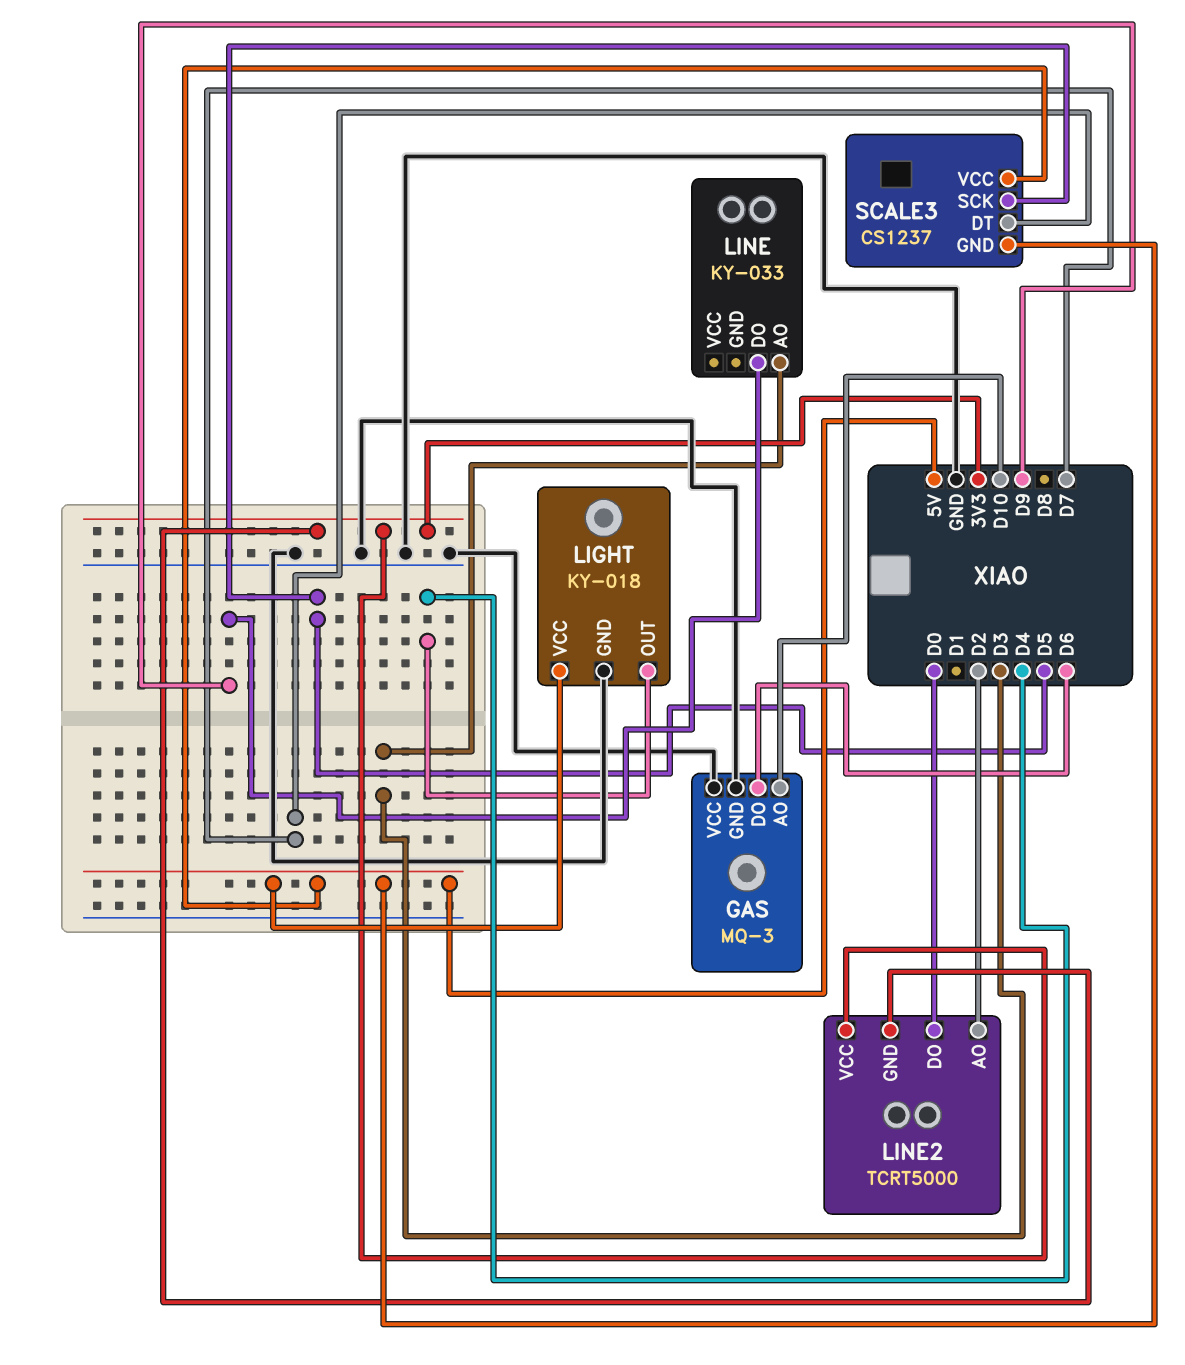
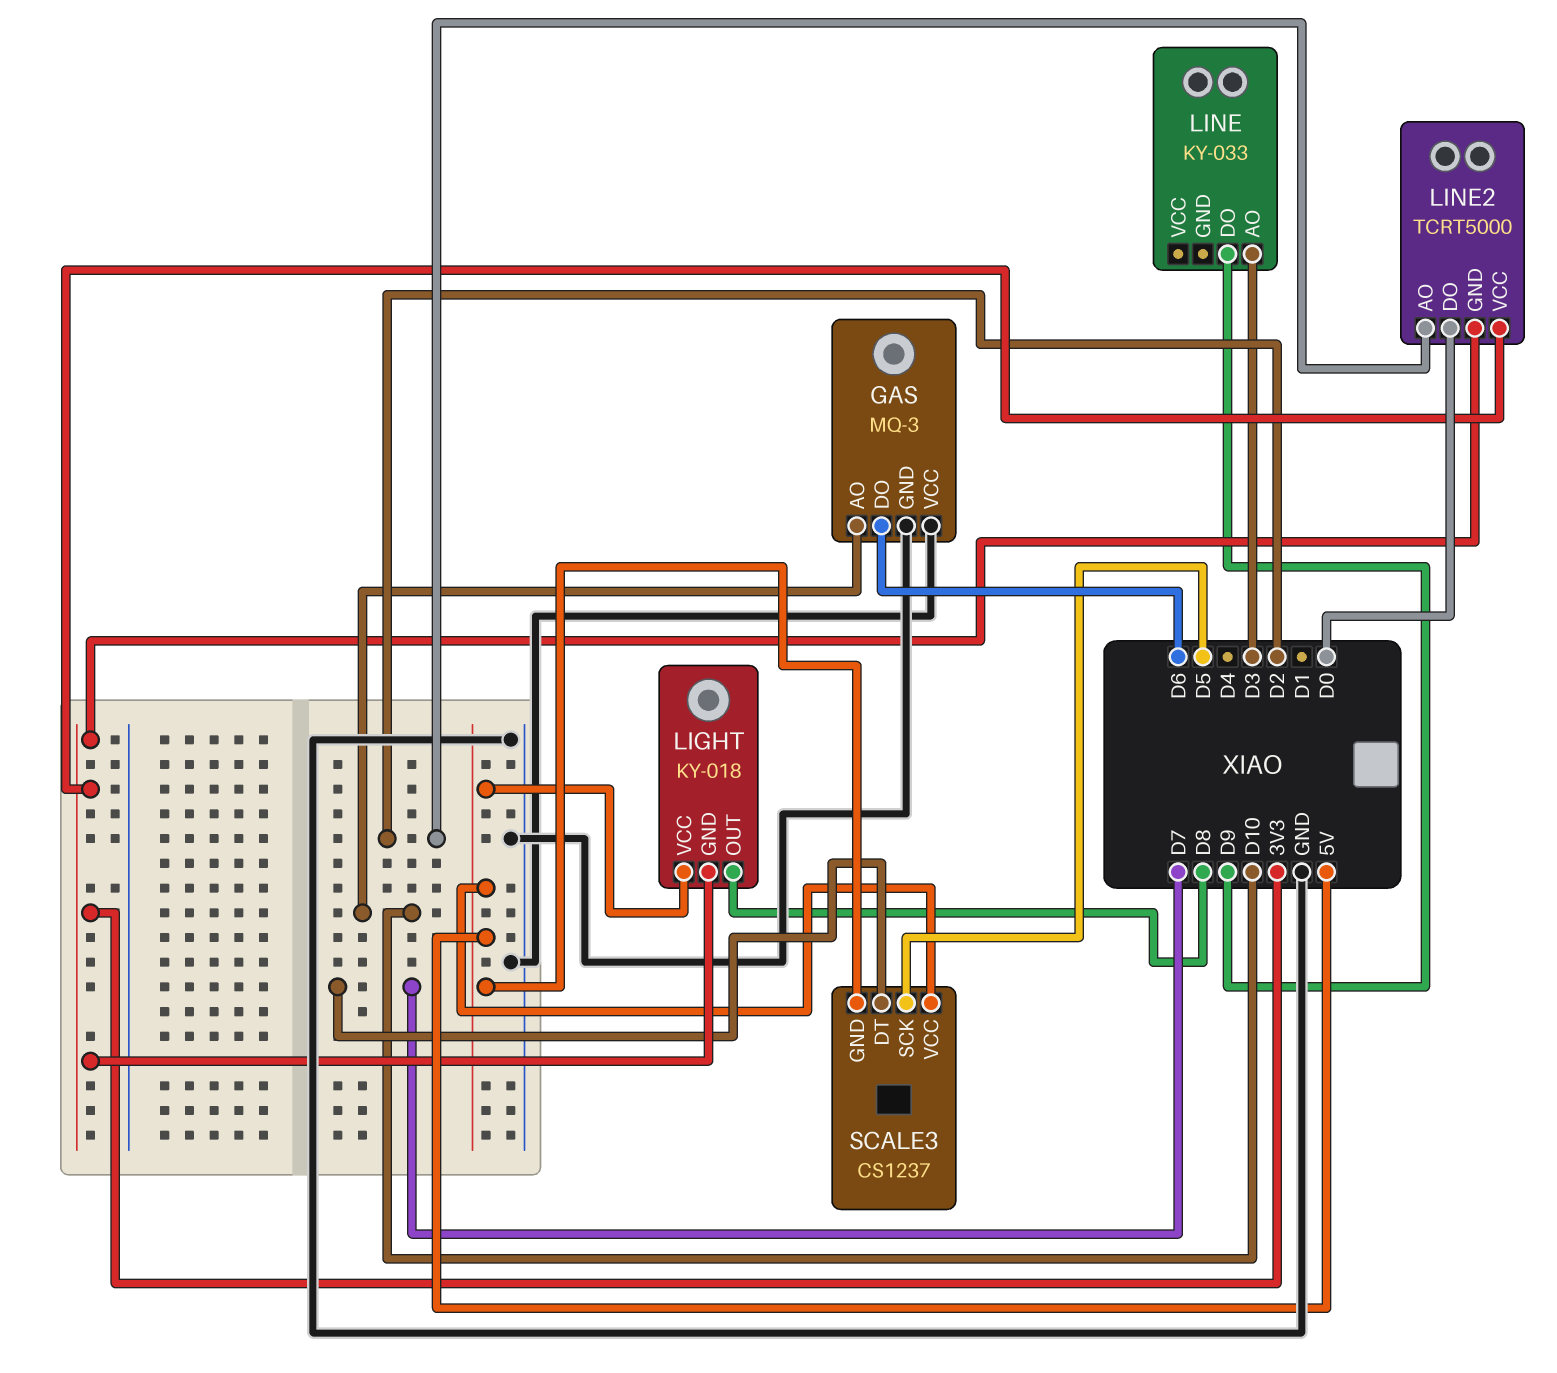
LIGHT pin GND: GND -> 3V3
LIGHT pin OUT: D4 -> D8

